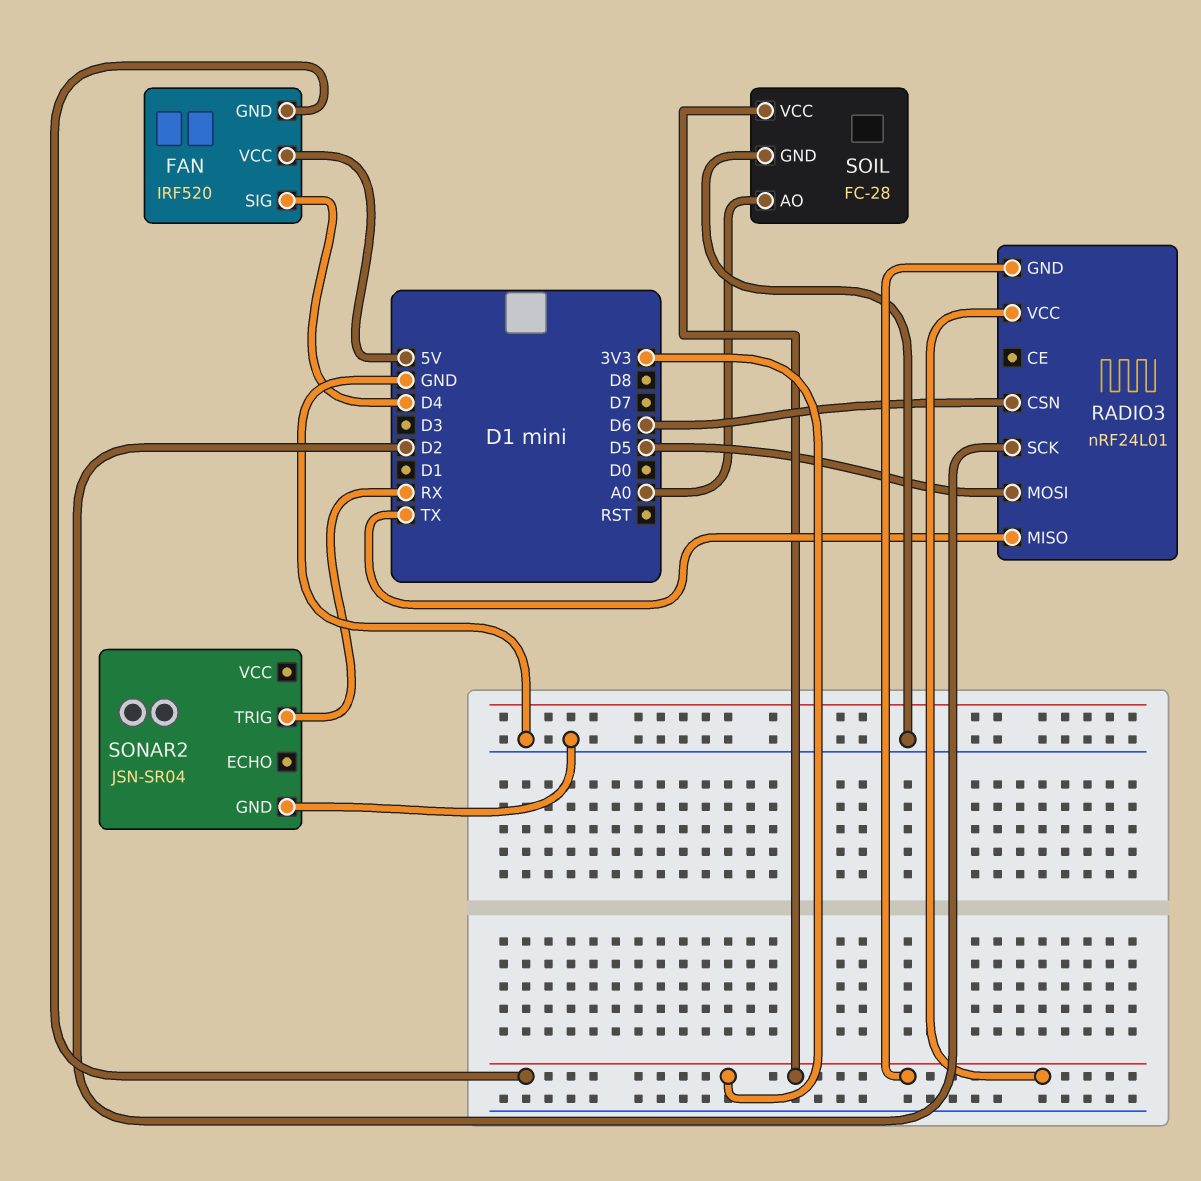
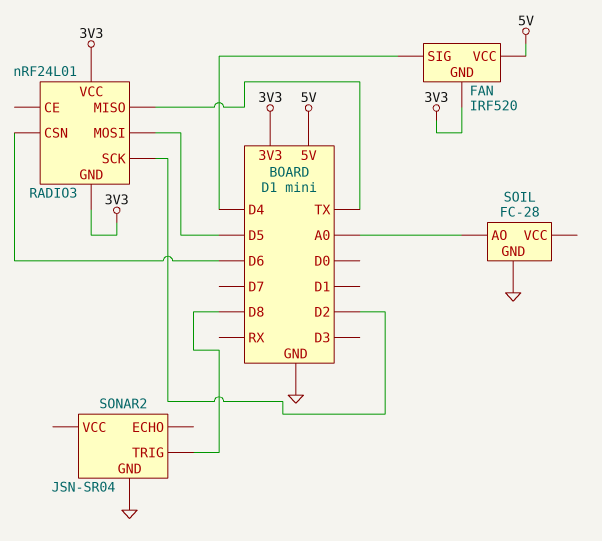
SOIL pin VCC: 3V3 -> none
SONAR2 pin TRIG: RX -> D8

